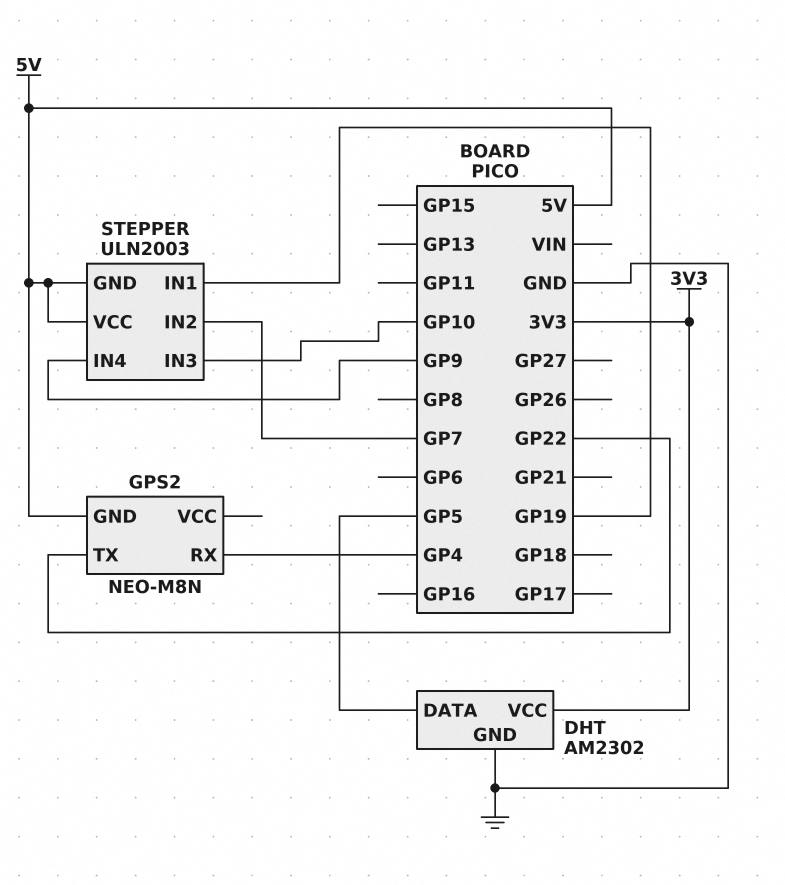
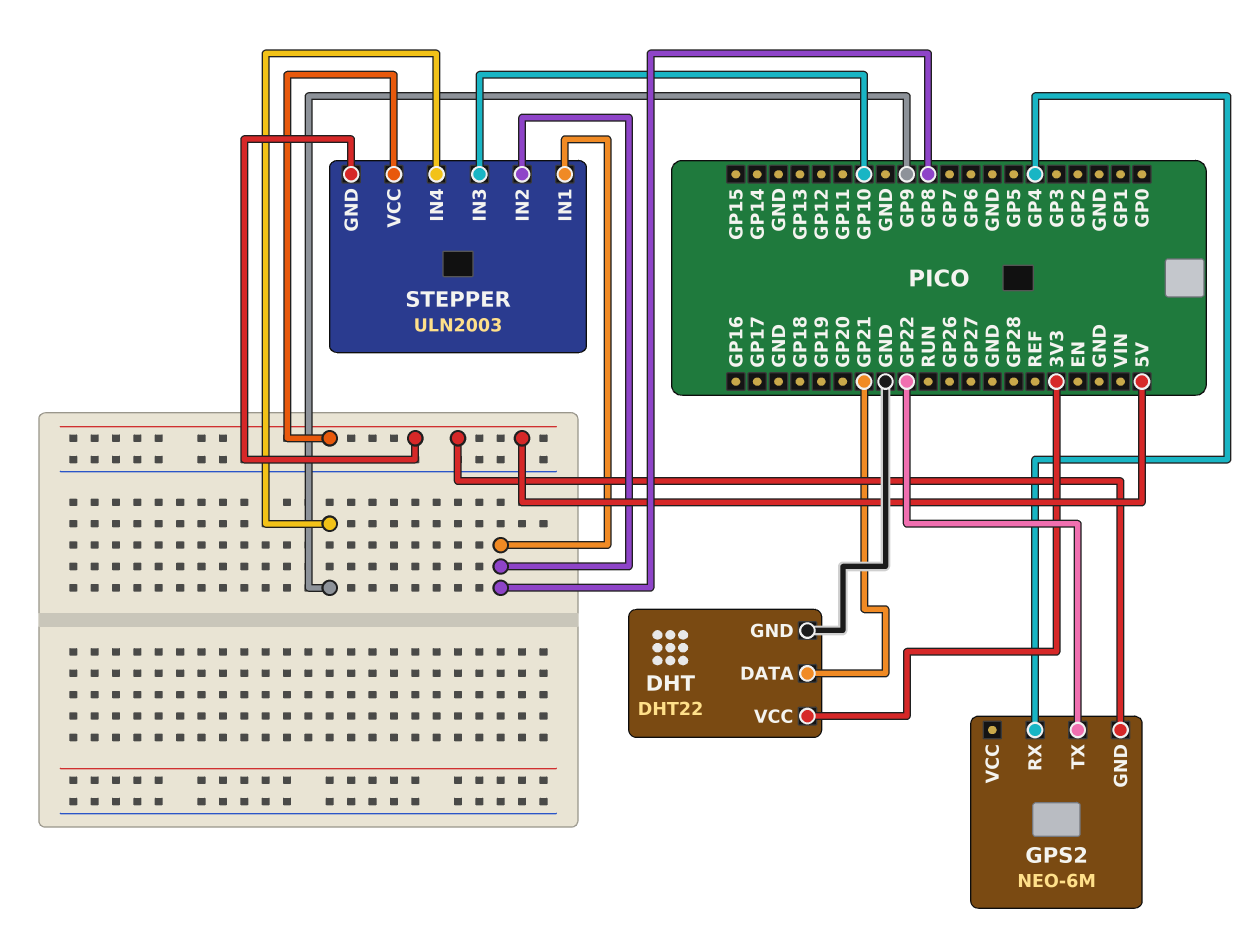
DHT: AM2302 -> DHT22
DHT pin DATA: GP5 -> GP21
GPS2: NEO-M8N -> NEO-6M
STEPPER pin IN1: GP19 -> GP8
STEPPER pin IN2: GP7 -> GP8

